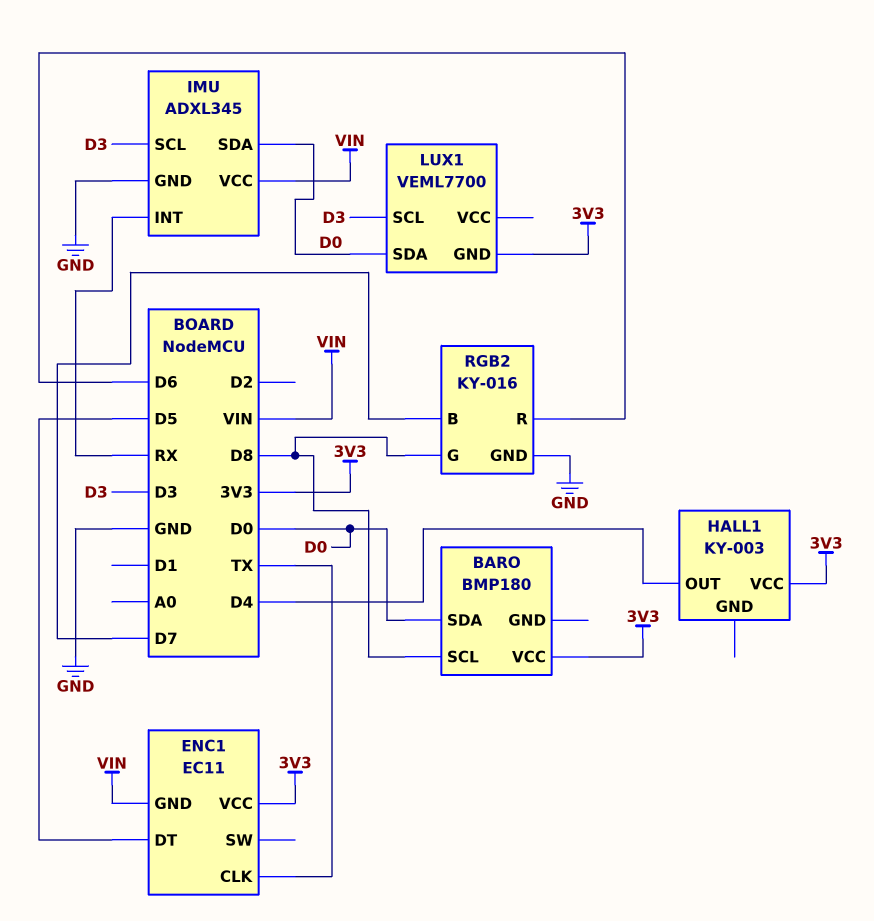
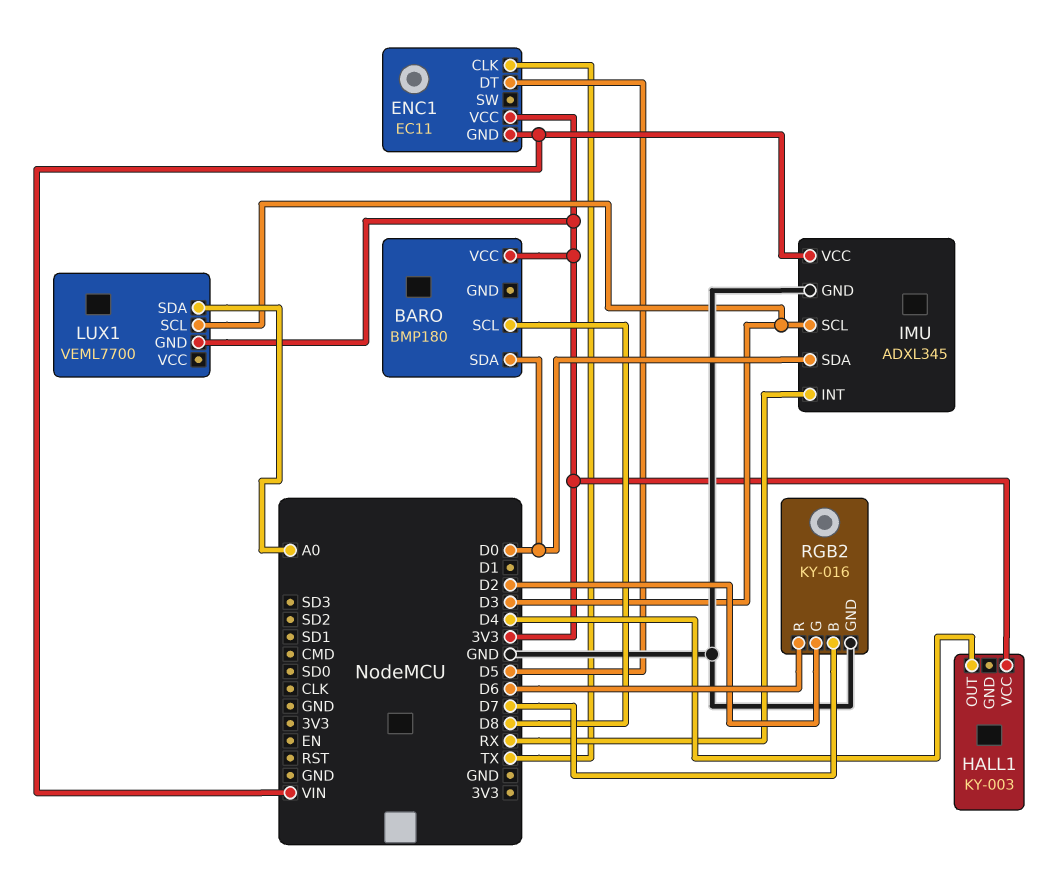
LUX1 pin SDA: D0 -> A0
RGB2 pin G: D8 -> D2

